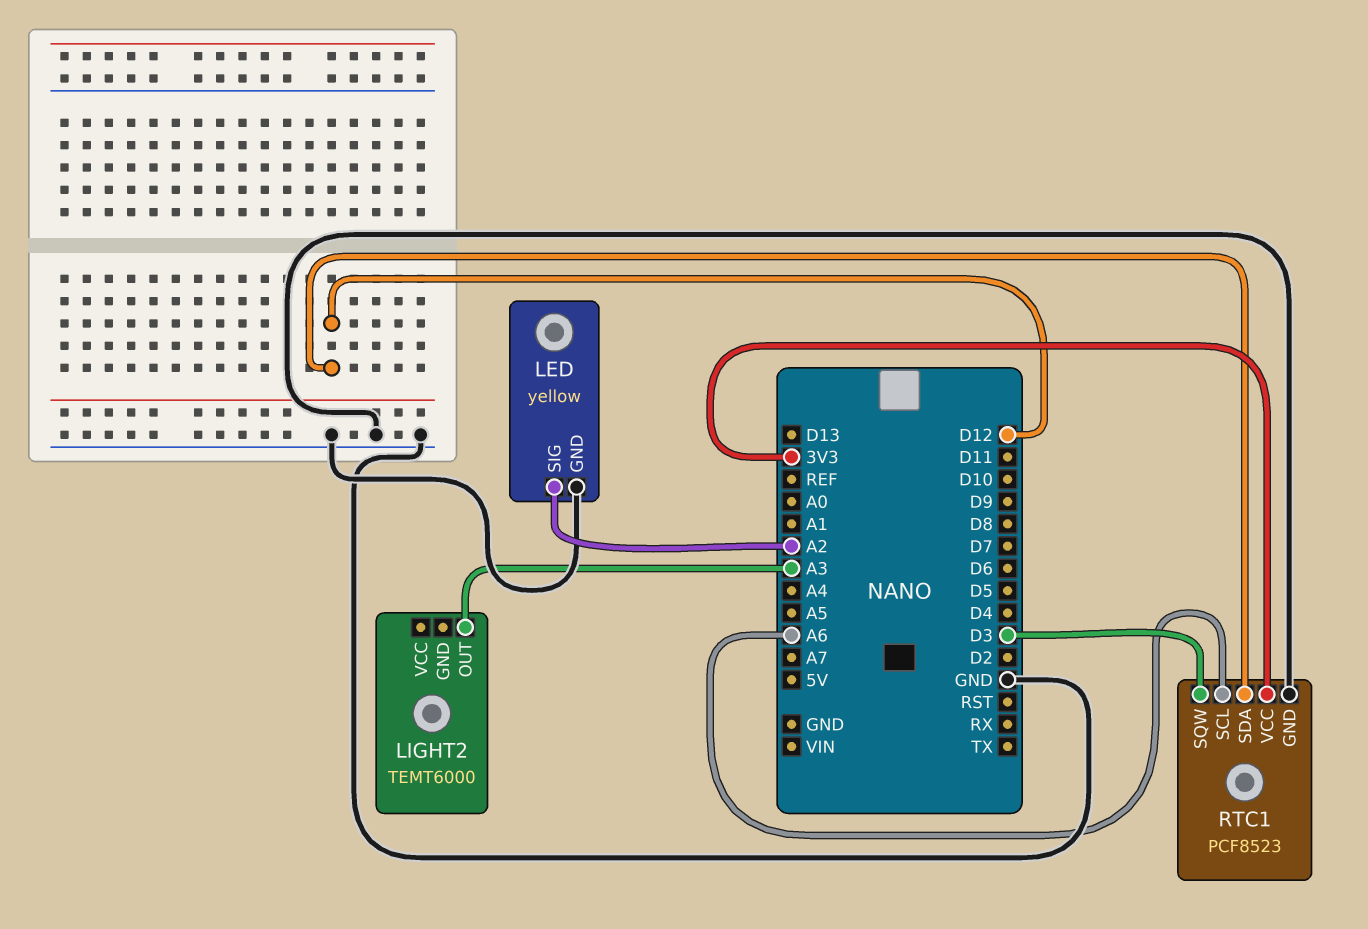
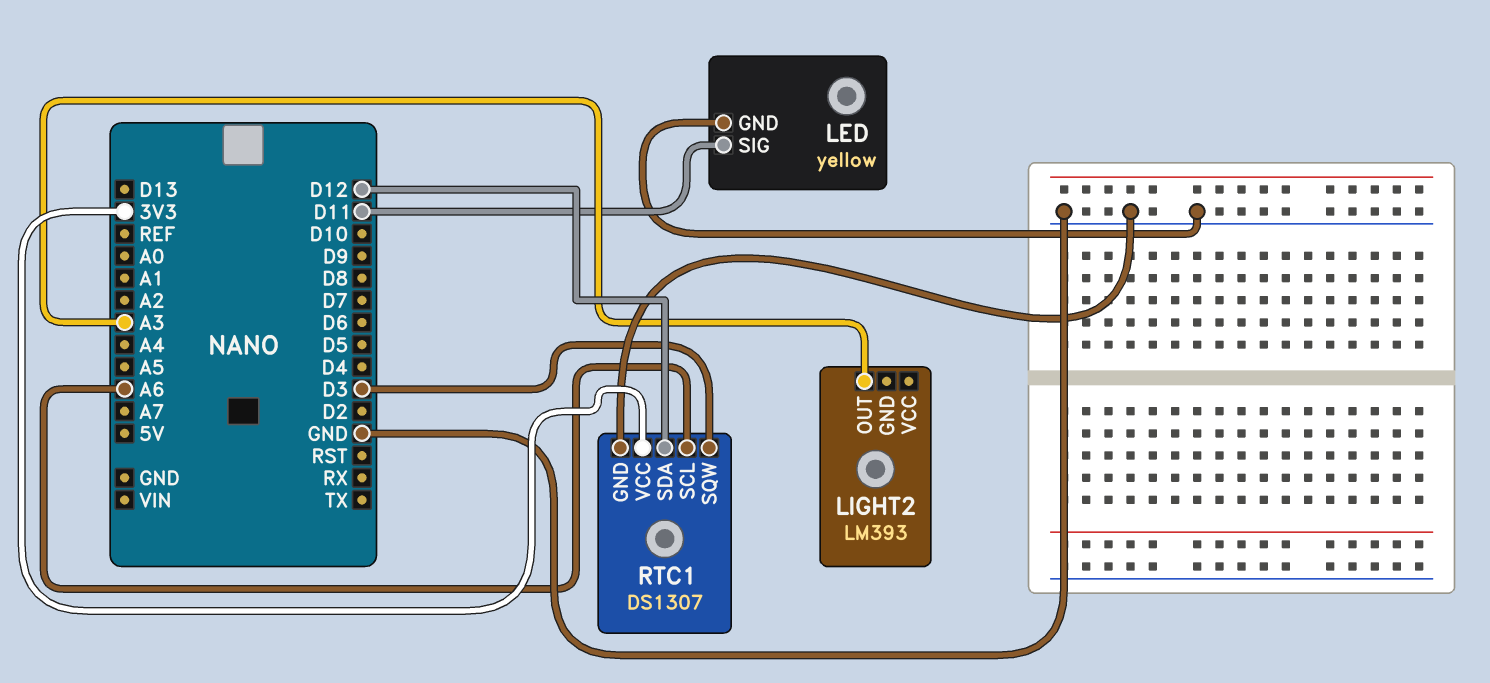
LED pin SIG: A2 -> D11
LIGHT2: TEMT6000 -> LM393
RTC1: PCF8523 -> DS1307

